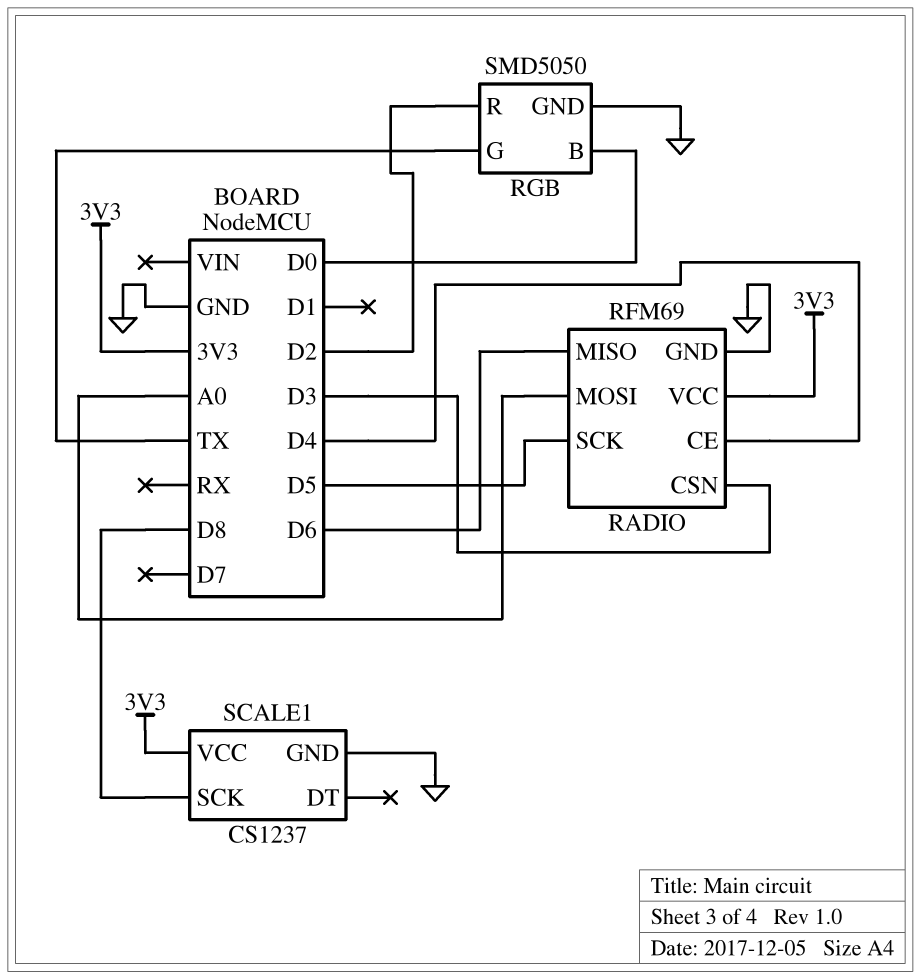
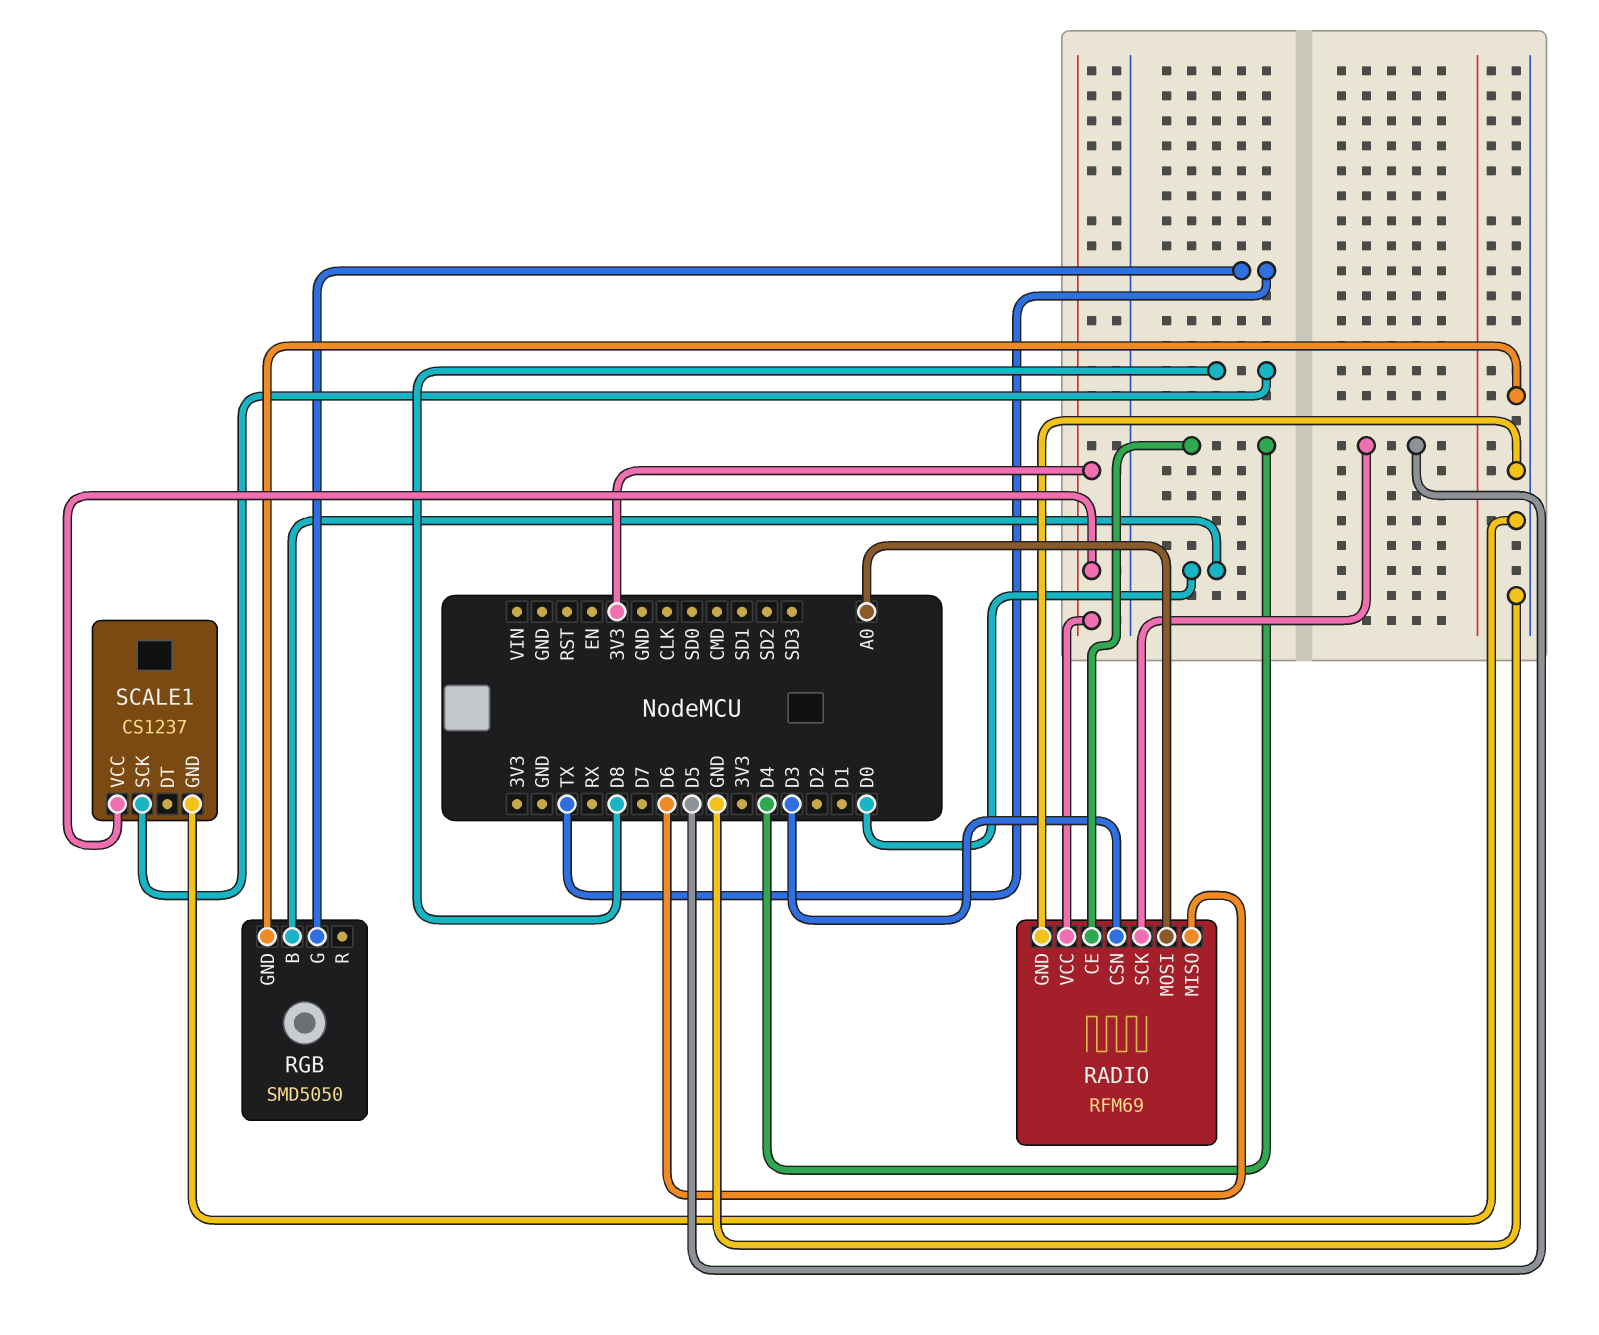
RGB pin R: D2 -> none

